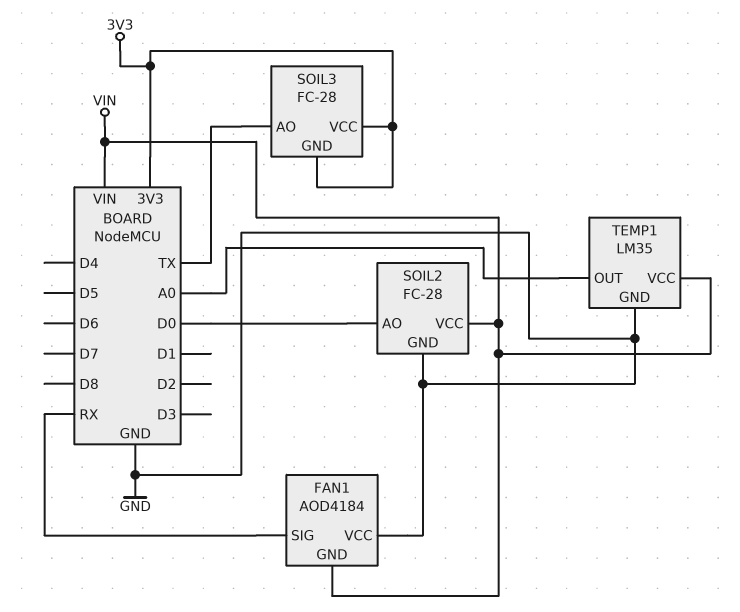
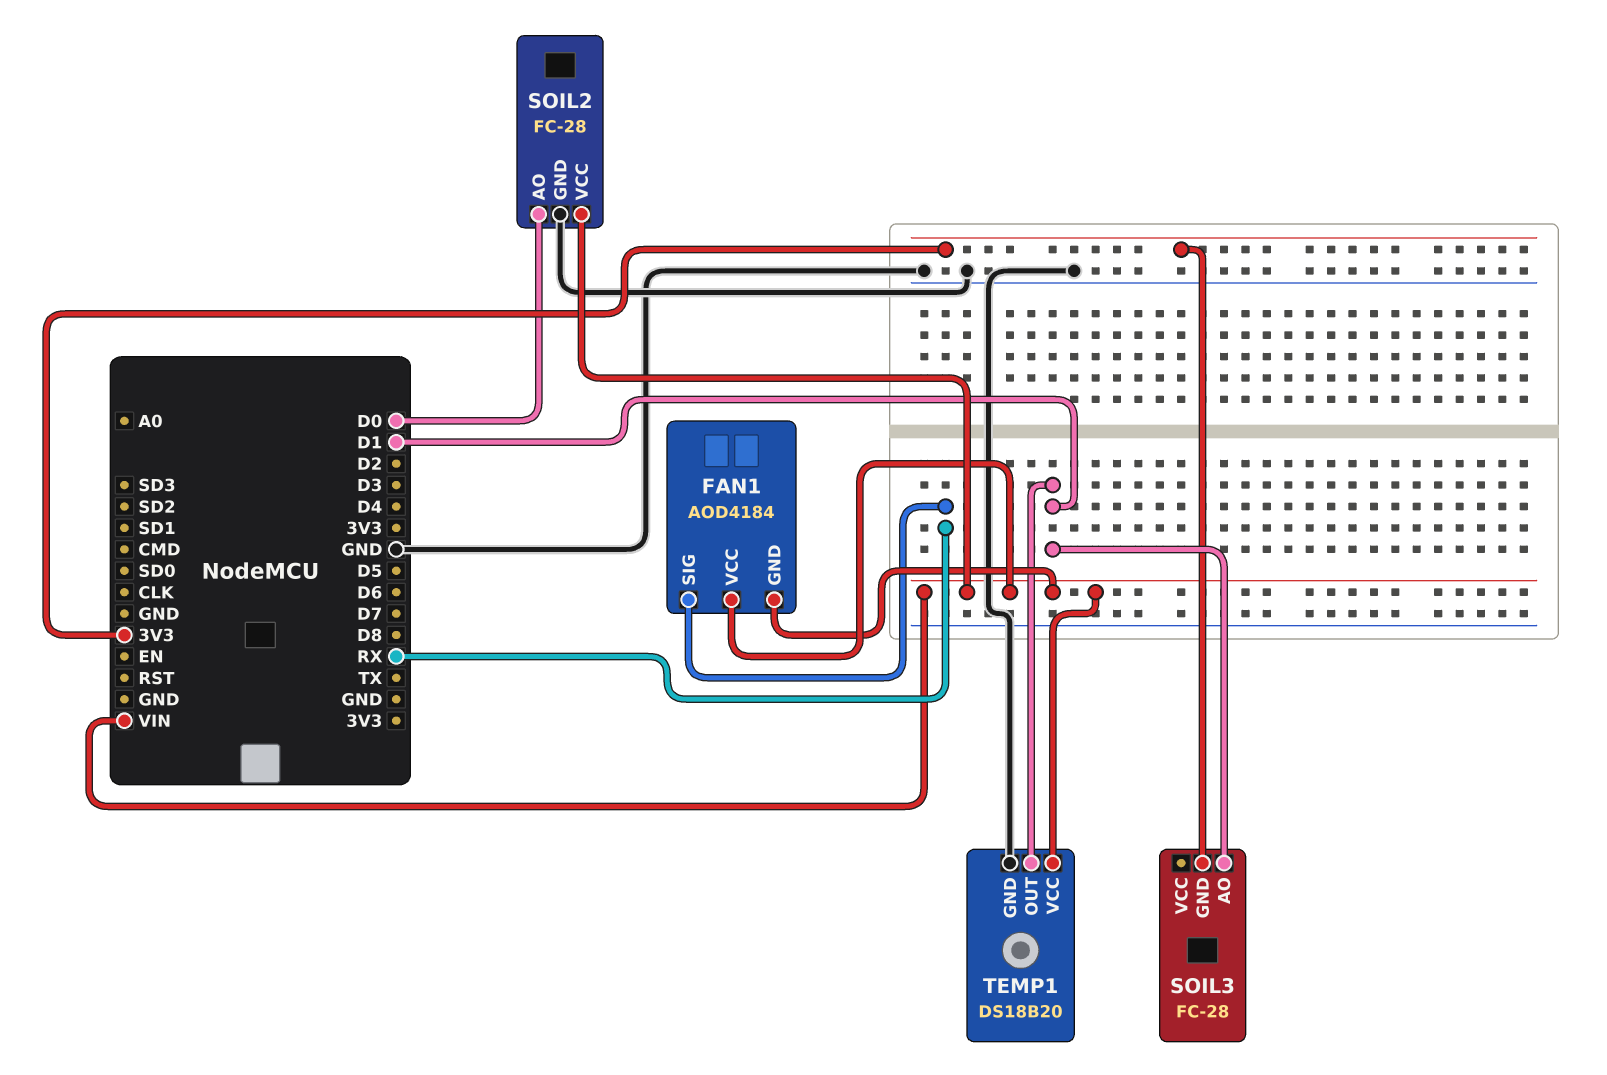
FAN1 pin VCC: GND -> VIN
SOIL3 pin AO: TX -> D1
SOIL3 pin VCC: 3V3 -> none
TEMP1: LM35 -> DS18B20
TEMP1 pin OUT: A0 -> D1

